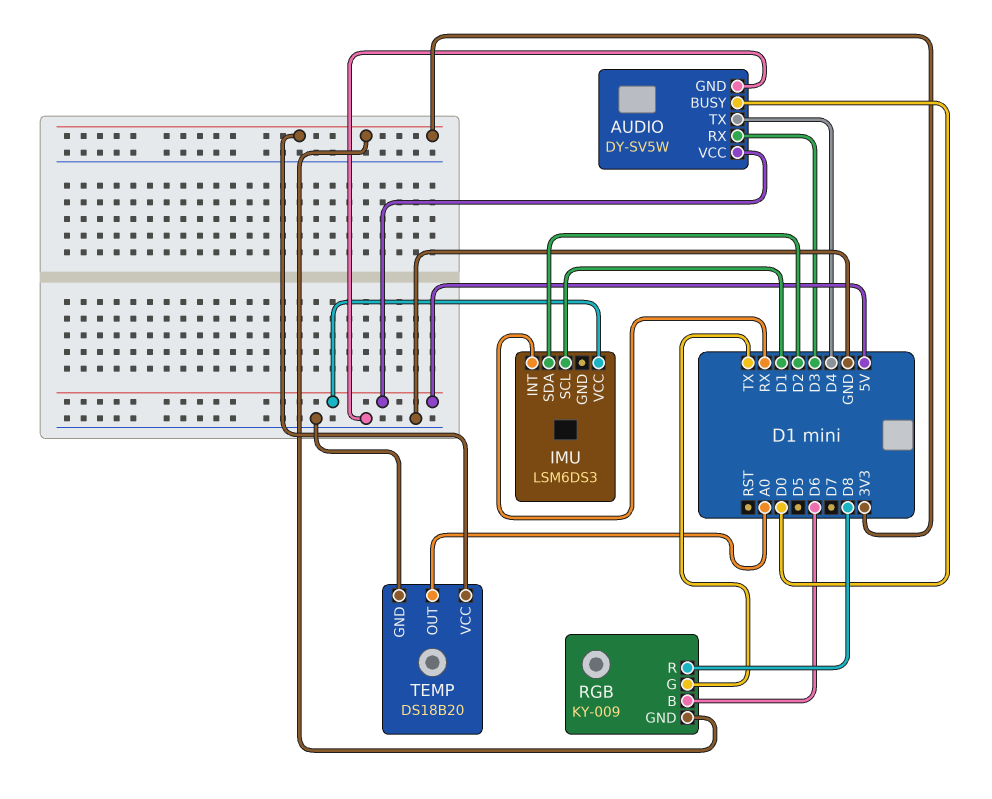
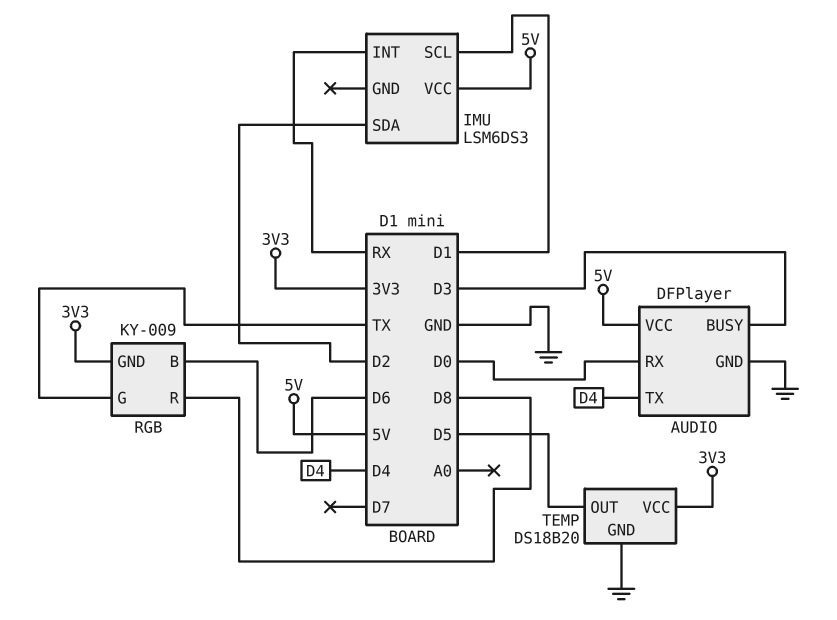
AUDIO: DY-SV5W -> DFPlayer
AUDIO pin BUSY: D0 -> D3
AUDIO pin RX: D3 -> D0
TEMP pin OUT: A0 -> D5

